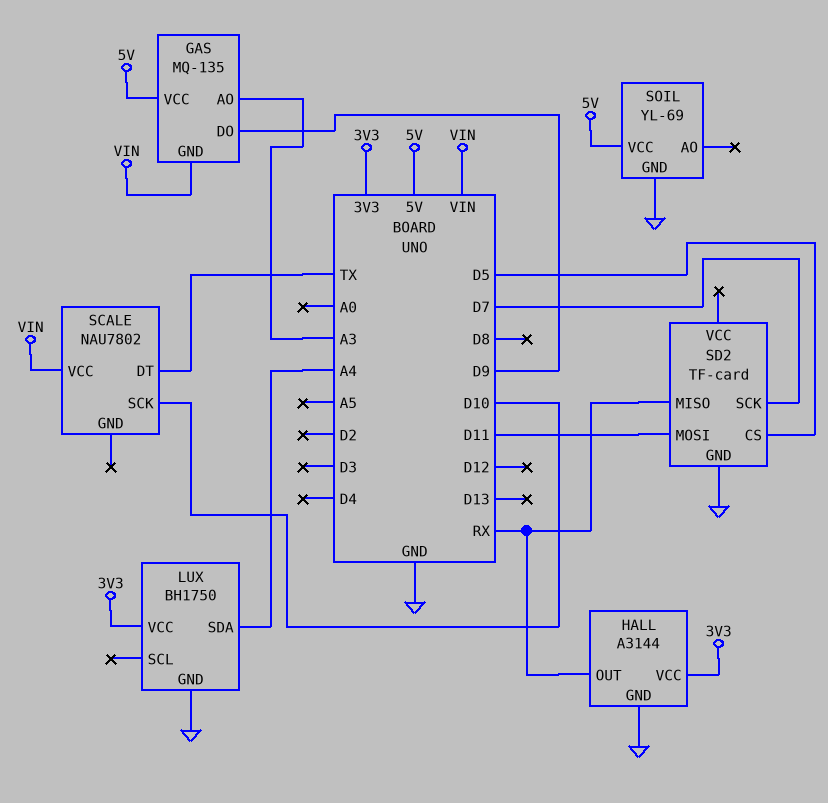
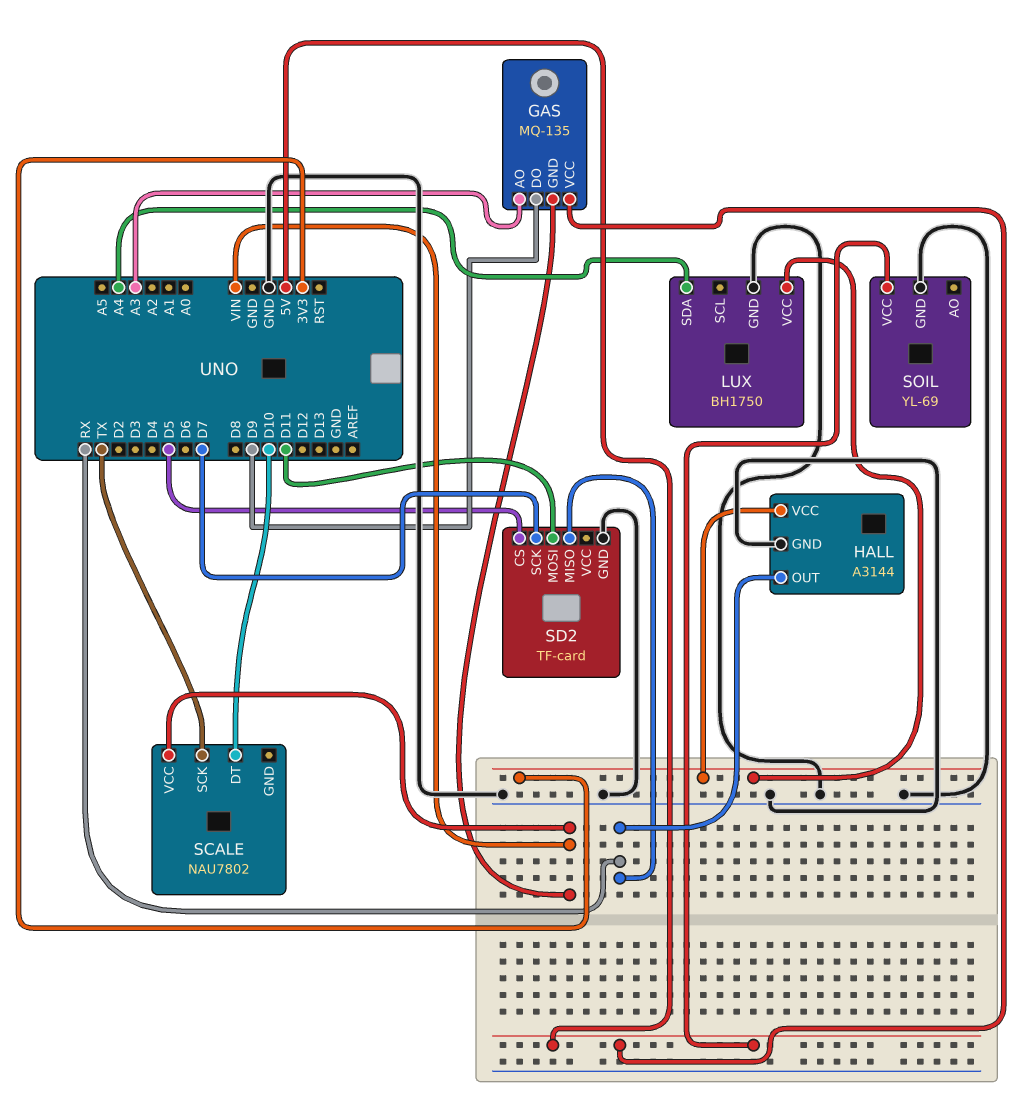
SCALE pin DT: TX -> D10
SCALE pin SCK: D10 -> TX

